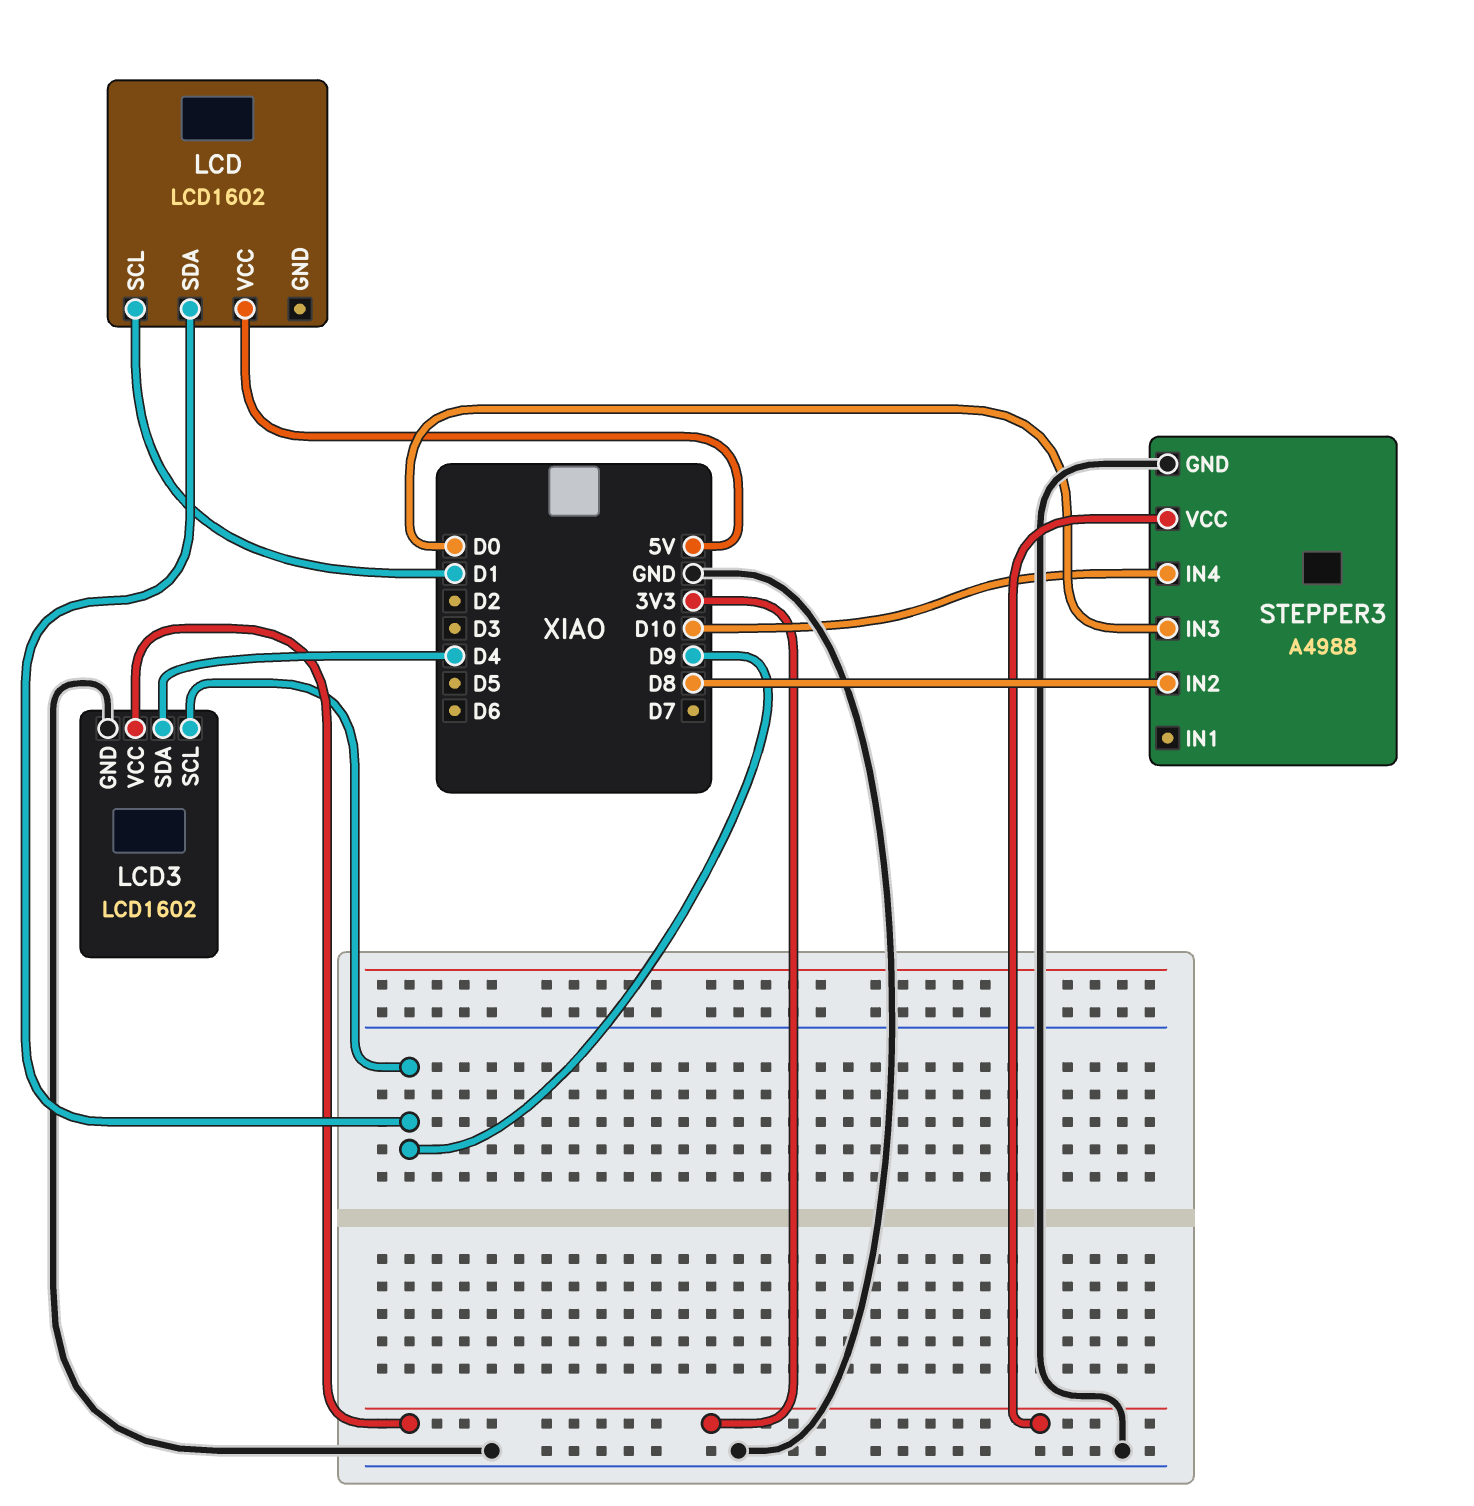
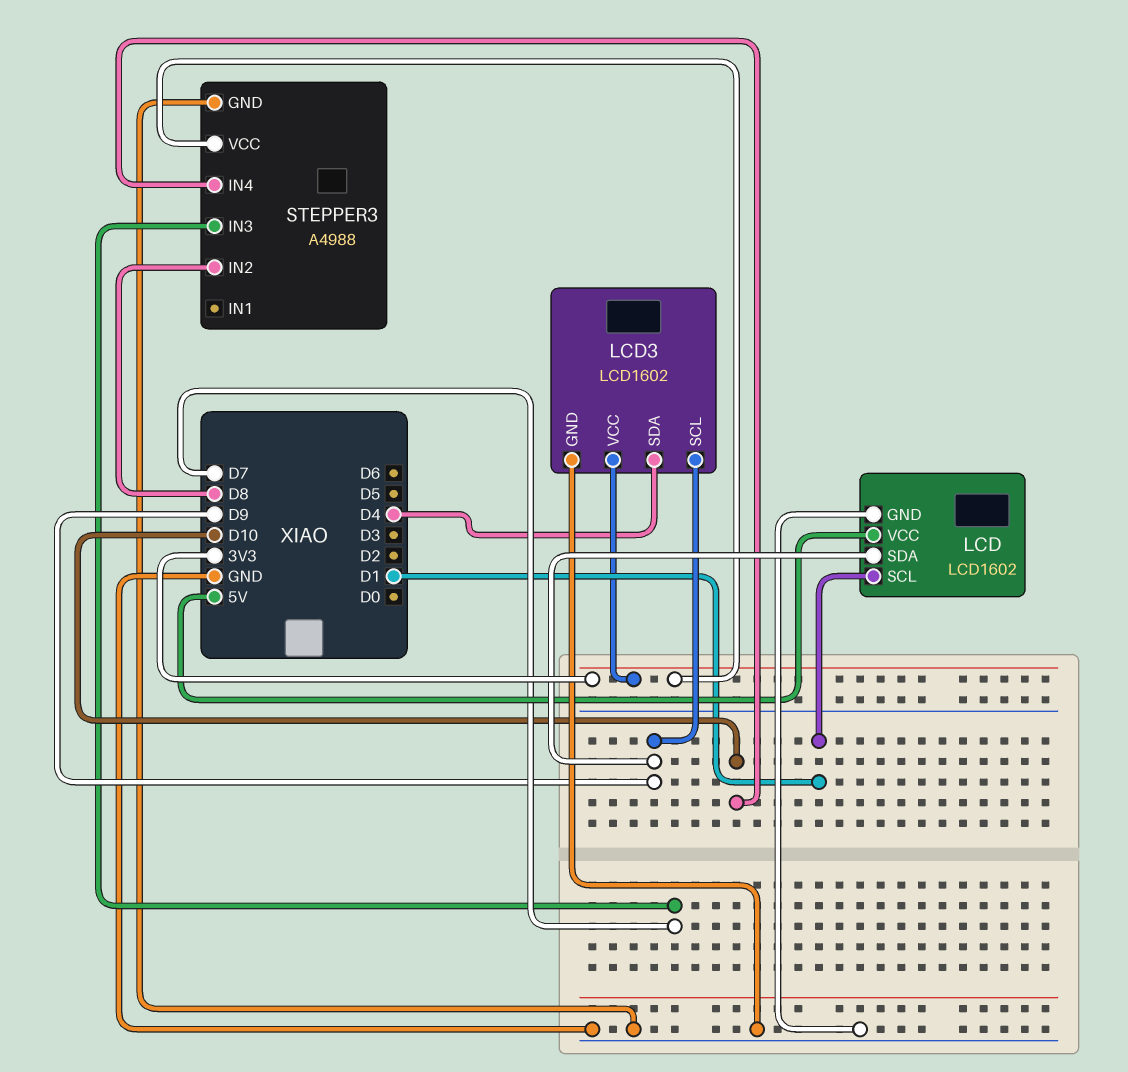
LCD pin GND: none -> GND
STEPPER3 pin IN3: D0 -> D7

